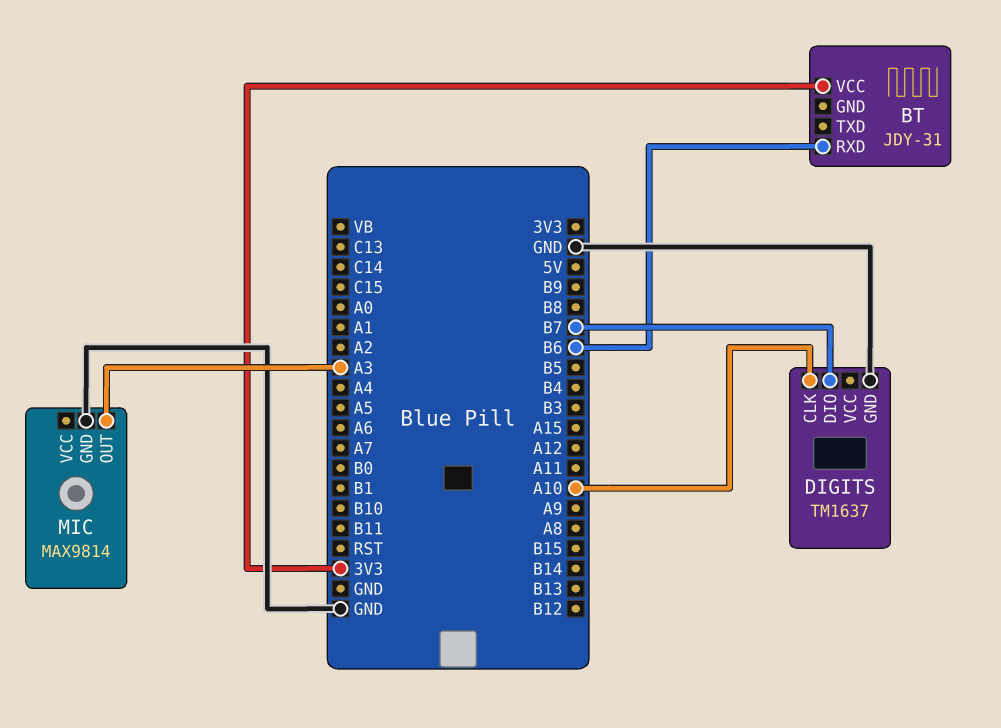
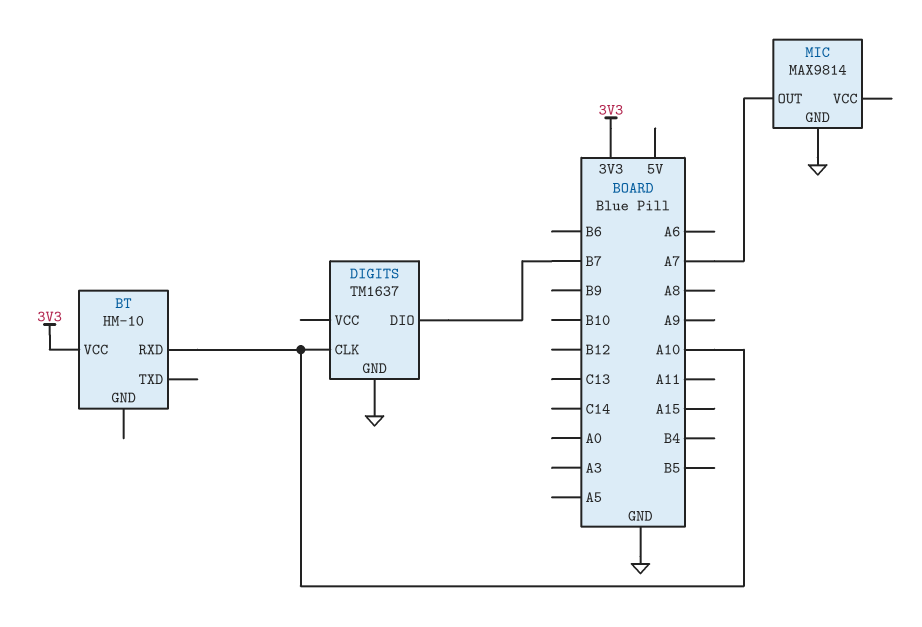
BT: JDY-31 -> HM-10
BT pin RXD: B6 -> A10
MIC pin OUT: A3 -> A7

